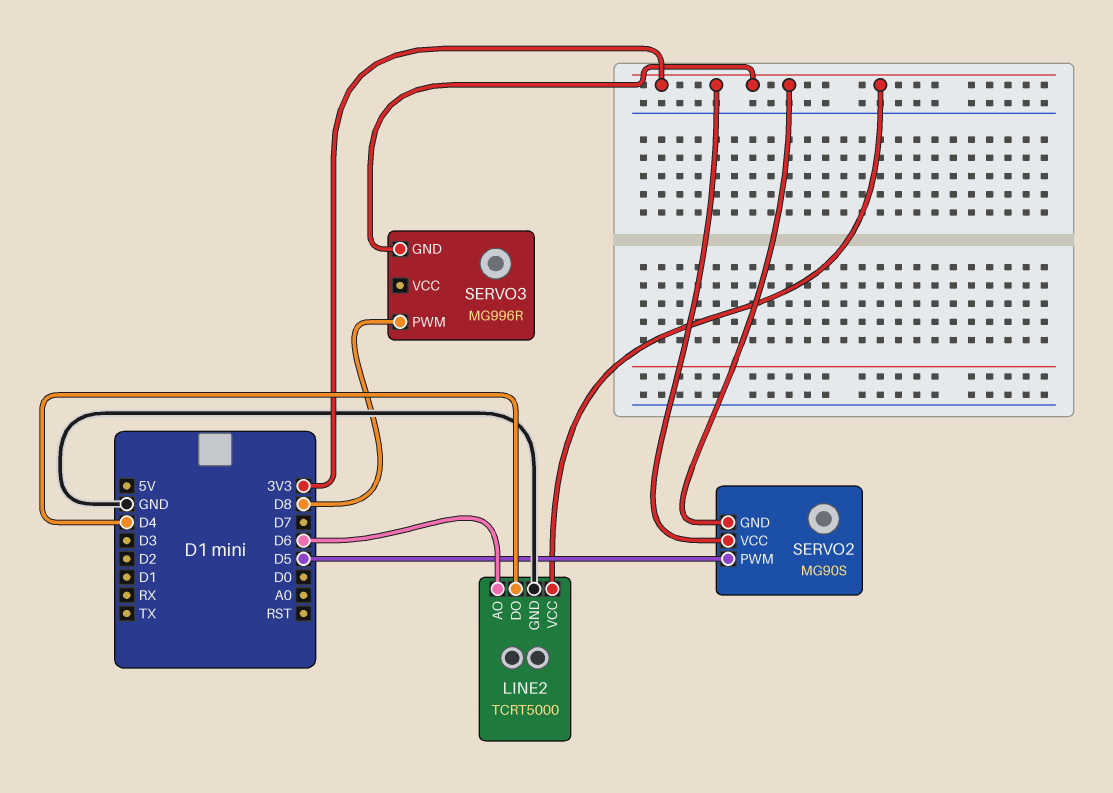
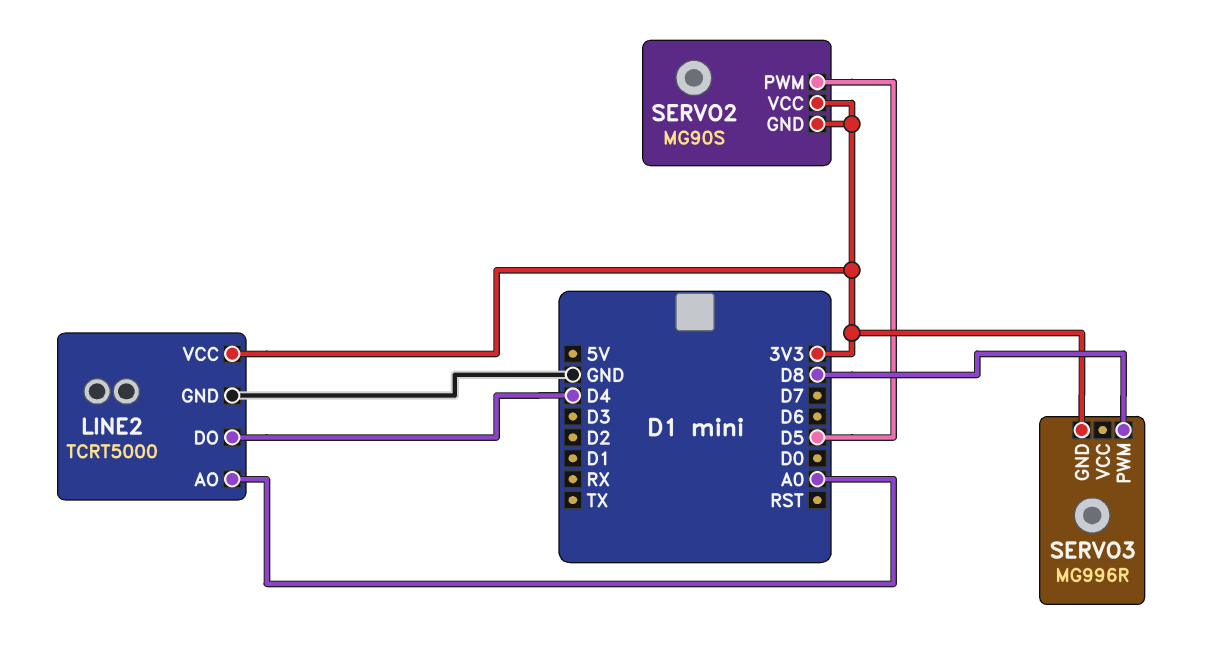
LINE2 pin AO: D6 -> A0

